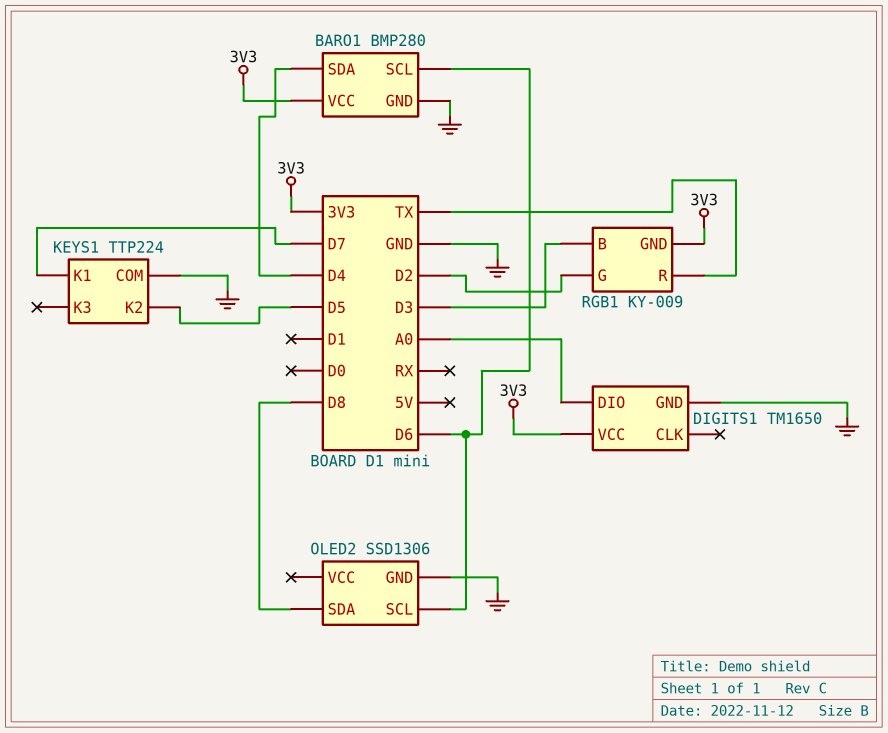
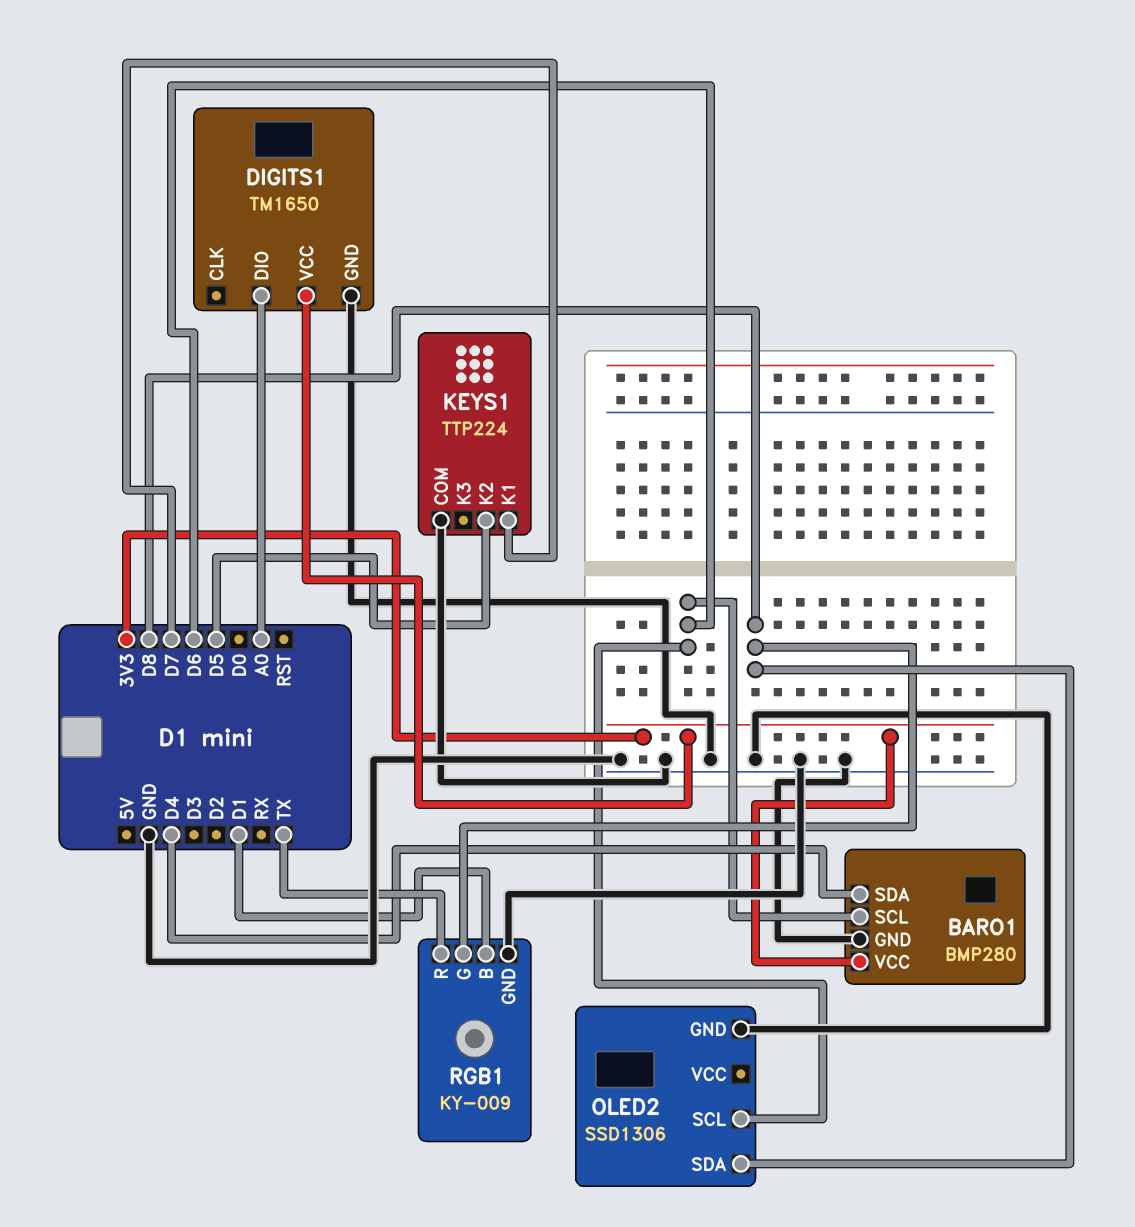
RGB1 pin B: D3 -> D1
RGB1 pin G: D2 -> D8
RGB1 pin GND: 3V3 -> GND

